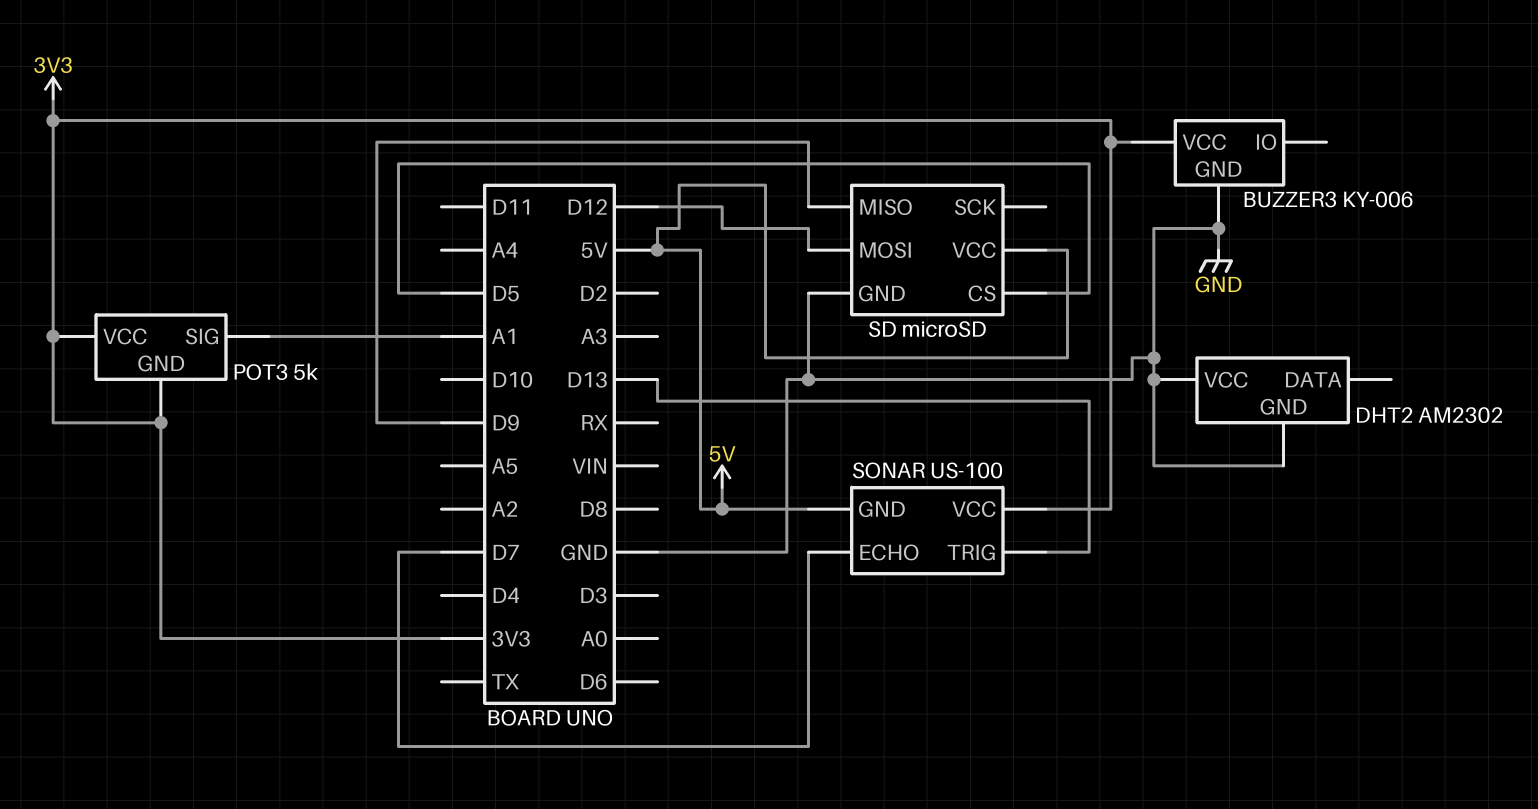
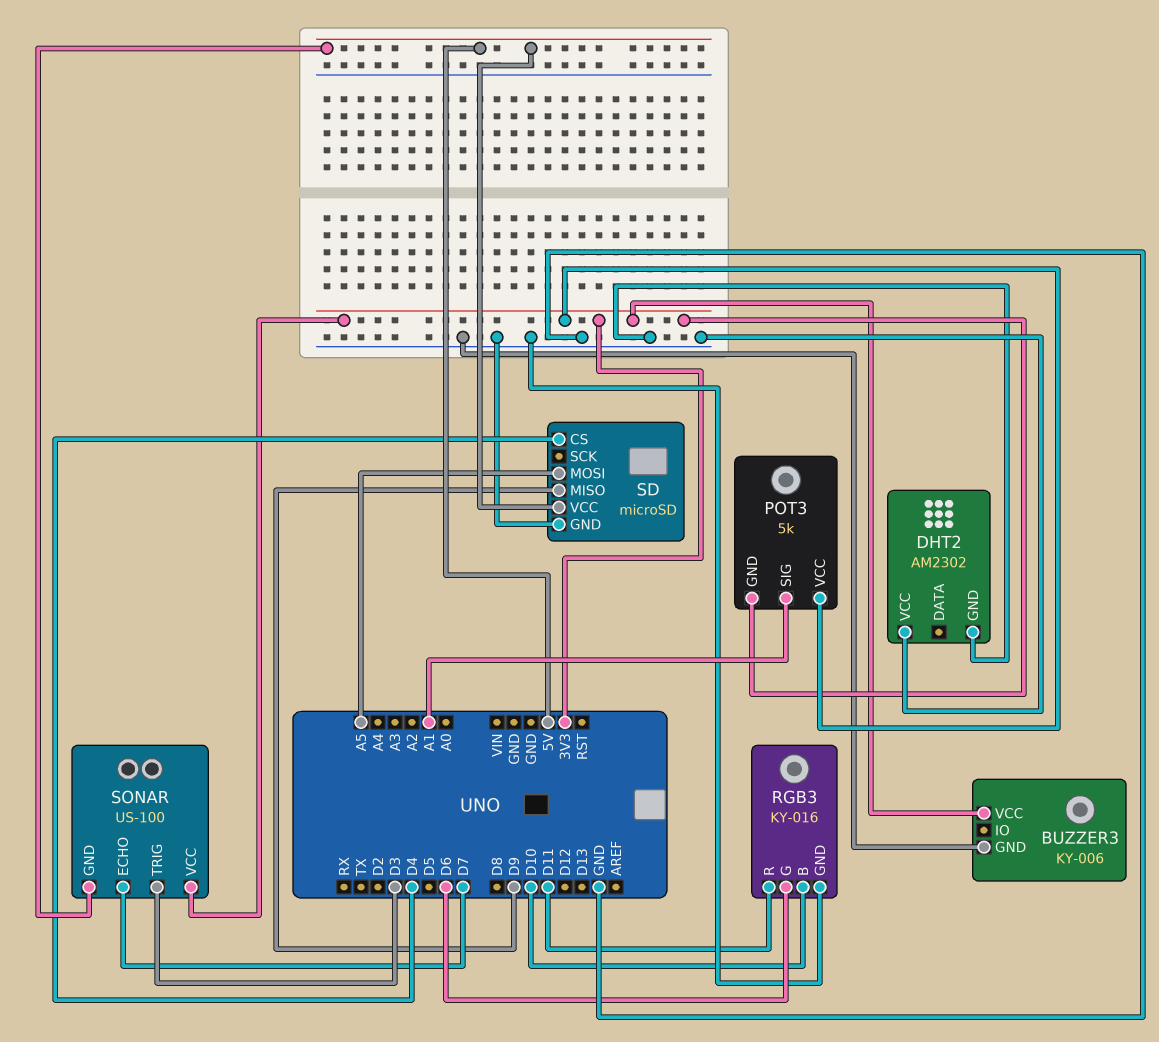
RGB3: none -> KY-016
RGB3 pin B: none -> D10
RGB3 pin G: none -> D6
RGB3 pin GND: none -> GND
RGB3 pin R: none -> D11
SD pin CS: D5 -> D4
SD pin MOSI: D12 -> A5
SONAR pin TRIG: D13 -> D3

